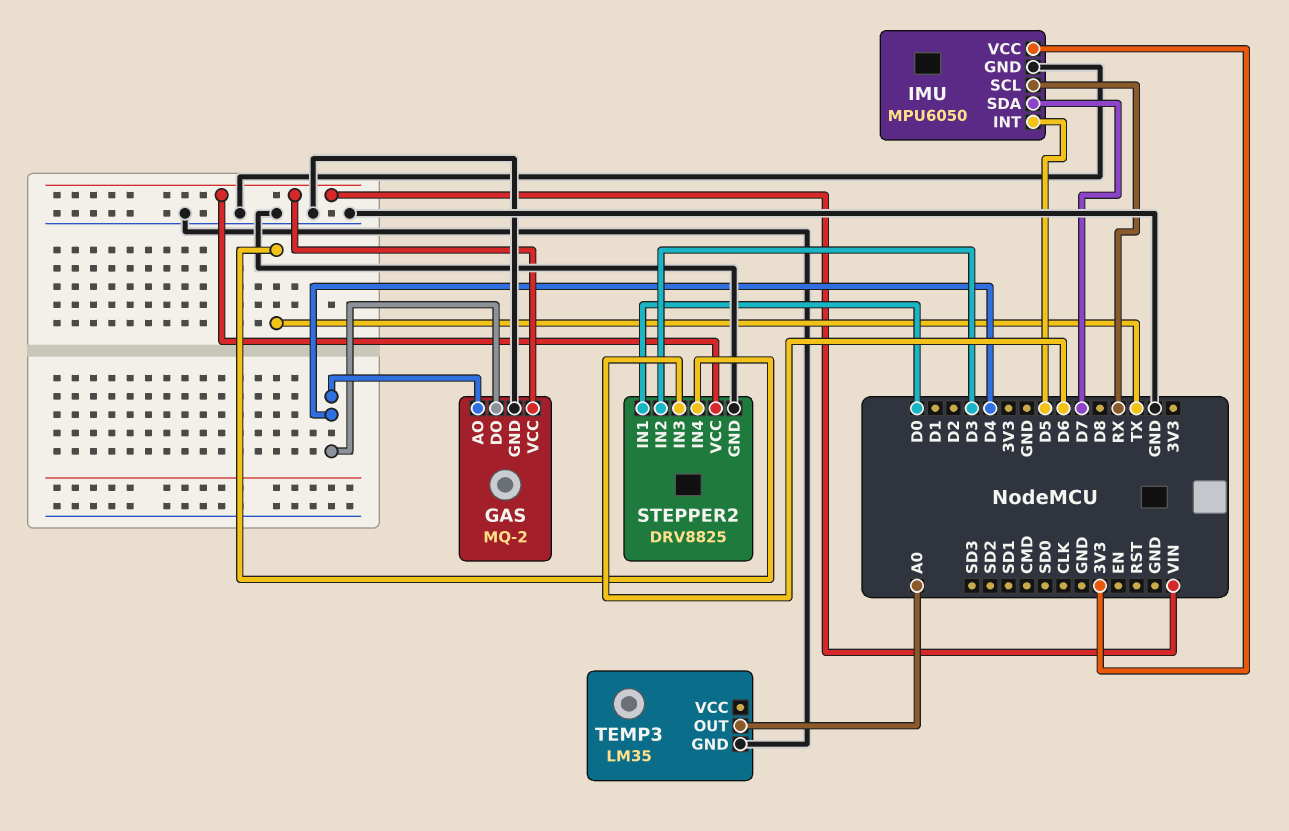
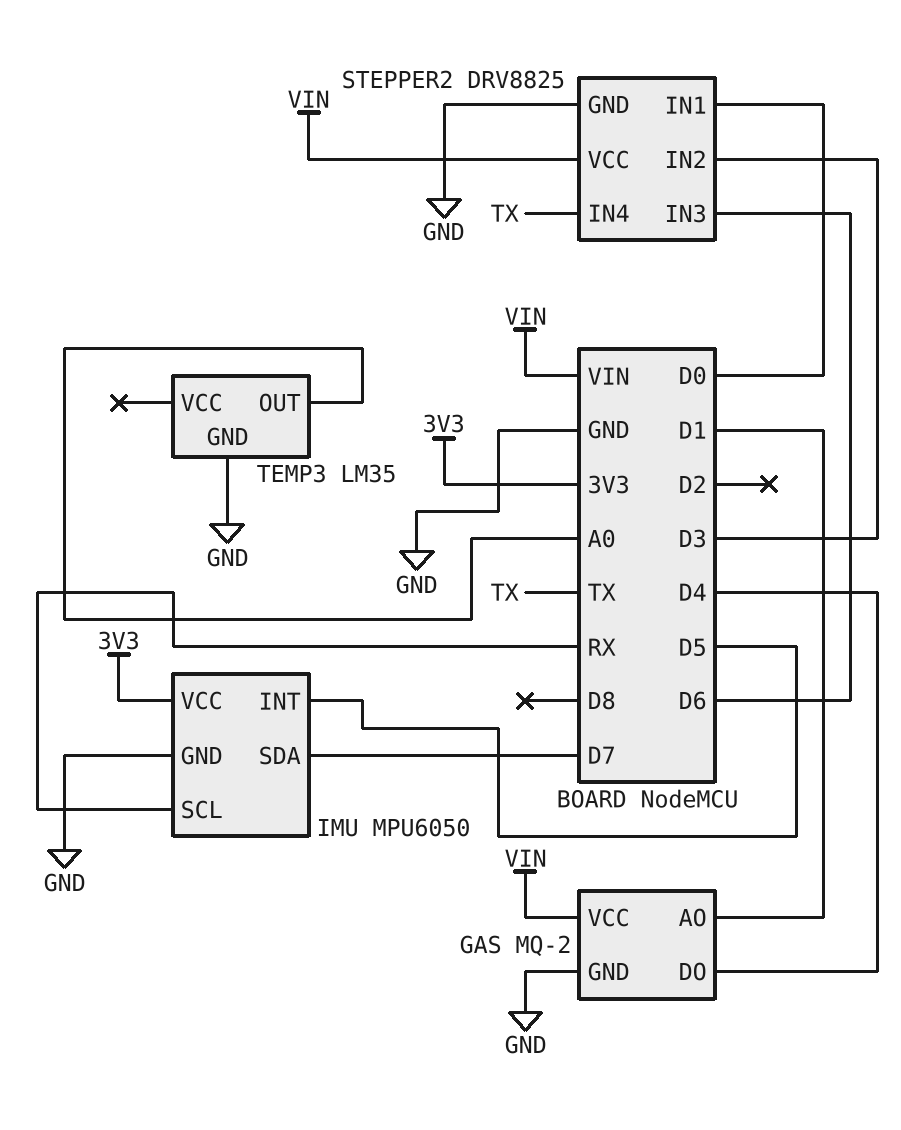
GAS pin AO: D4 -> D1

